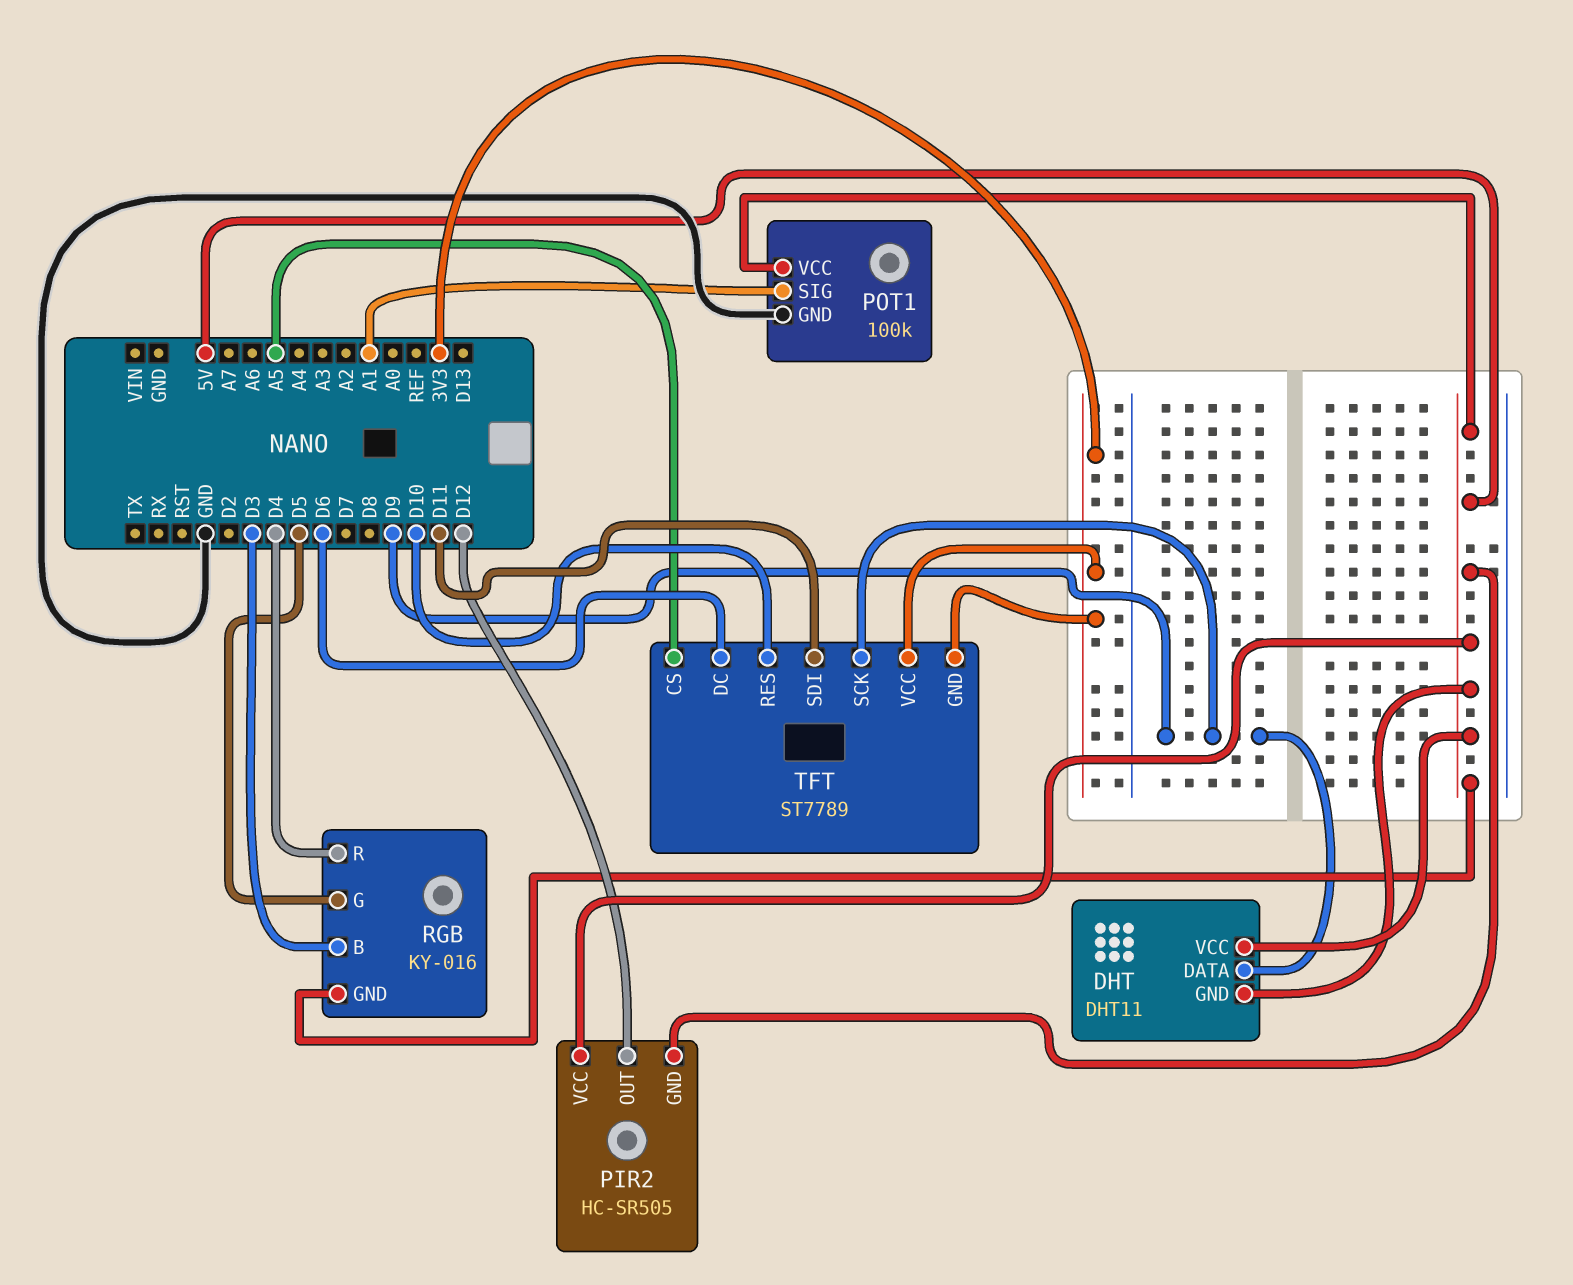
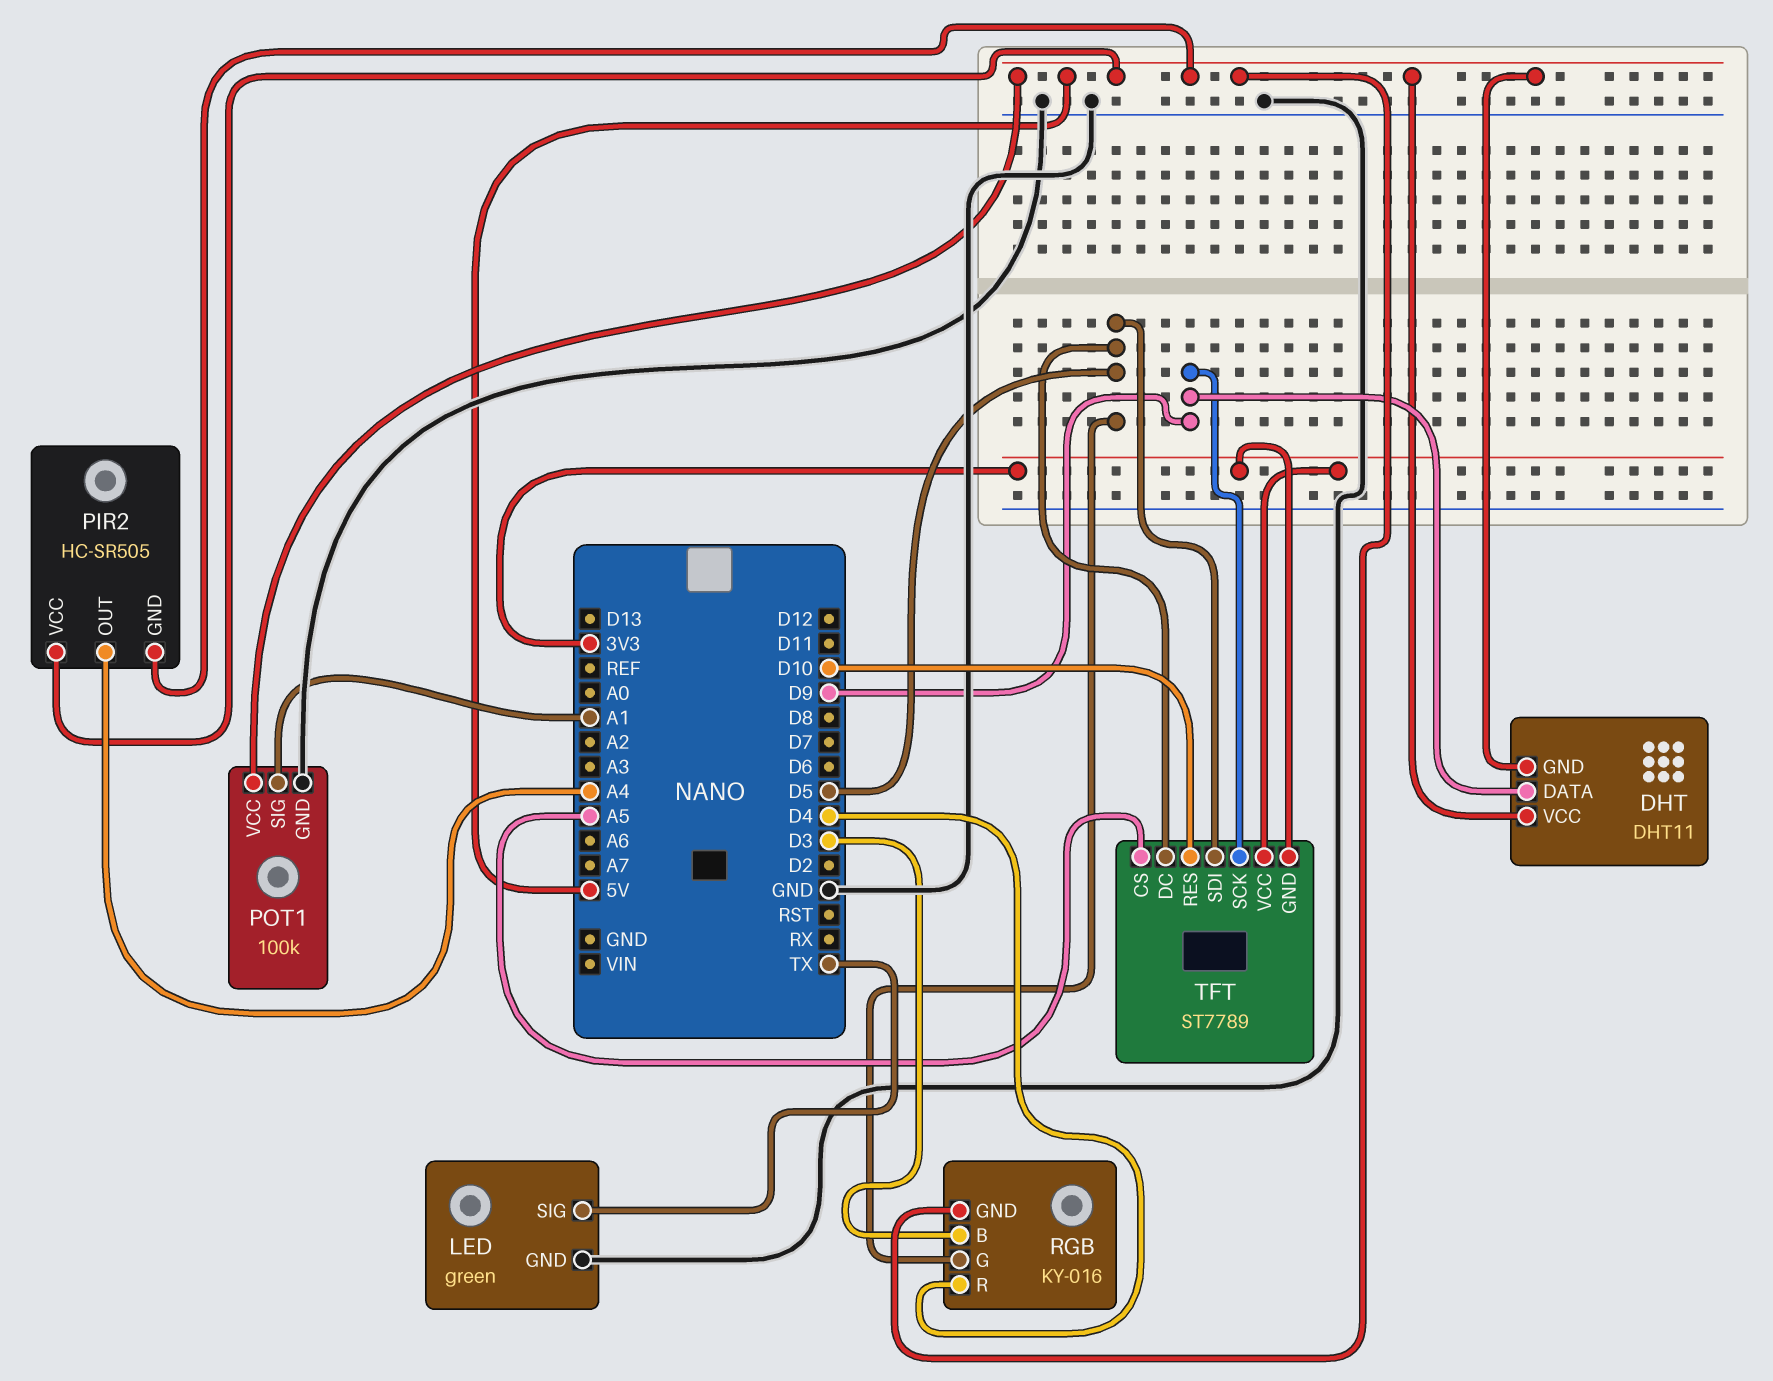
LED: none -> green
LED pin GND: none -> GND
LED pin SIG: none -> TX
PIR2 pin OUT: D12 -> A4
TFT pin DC: D6 -> D5
TFT pin SDI: D11 -> D5

